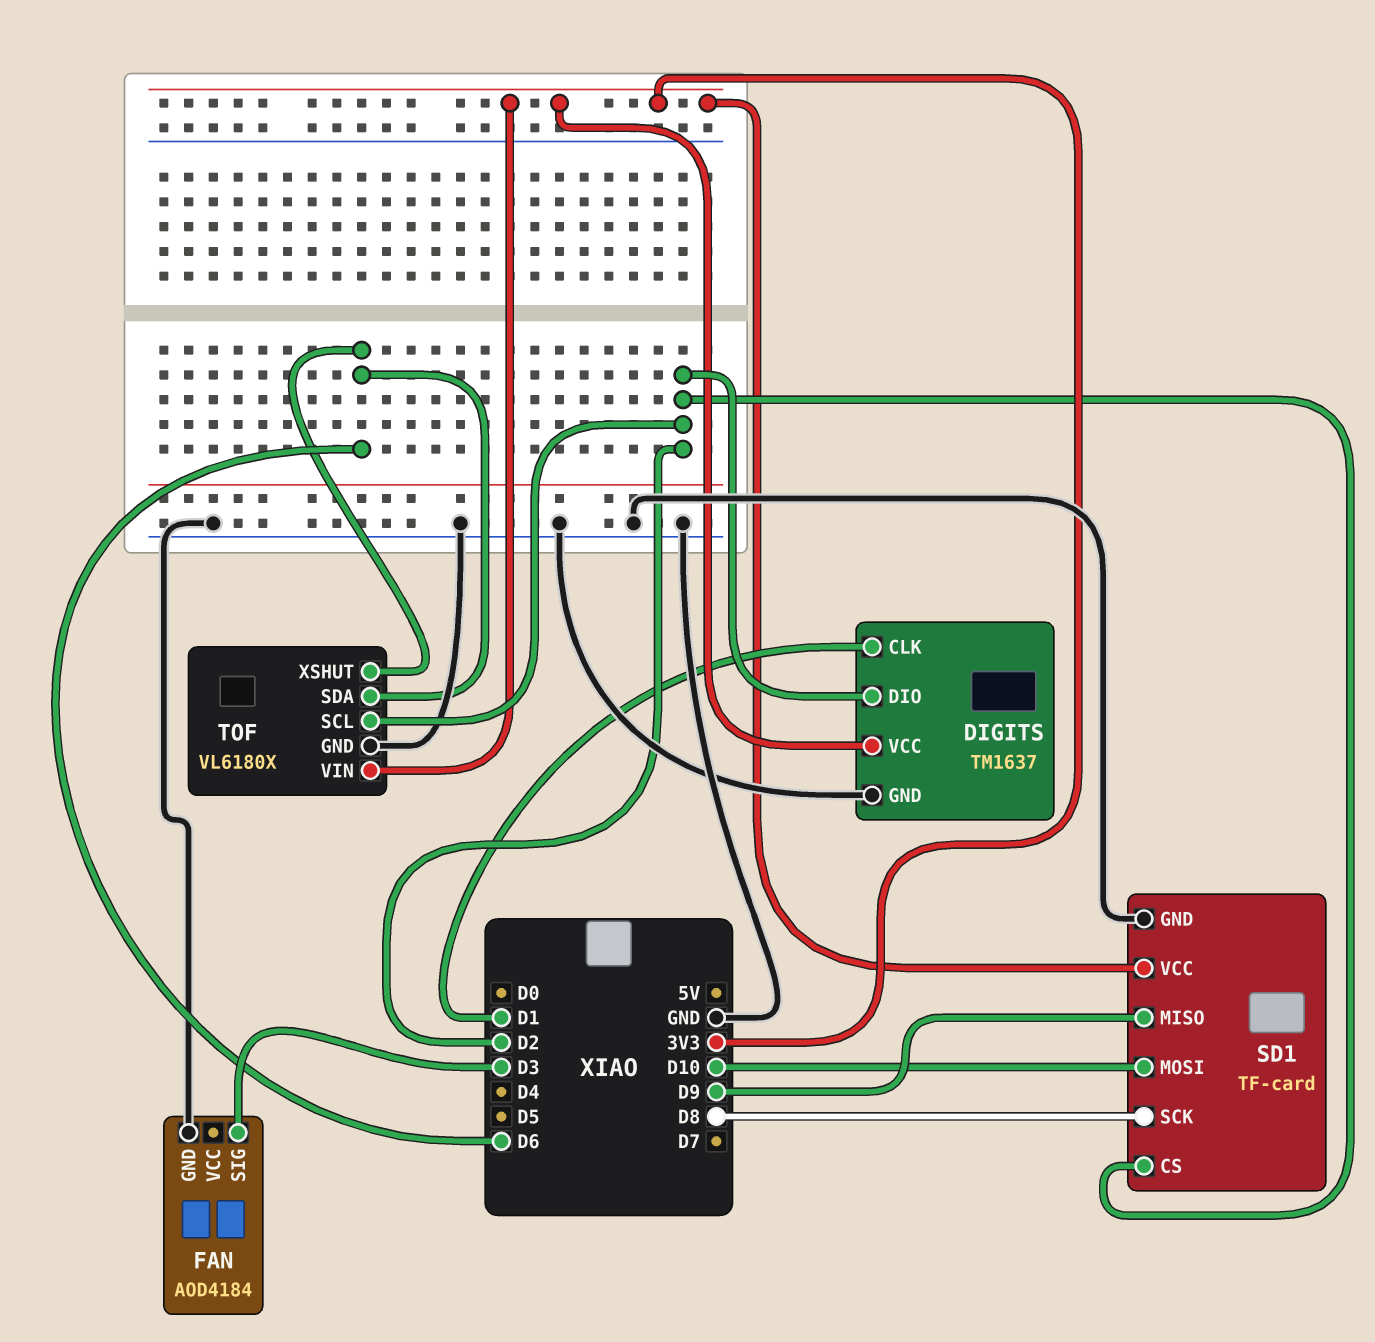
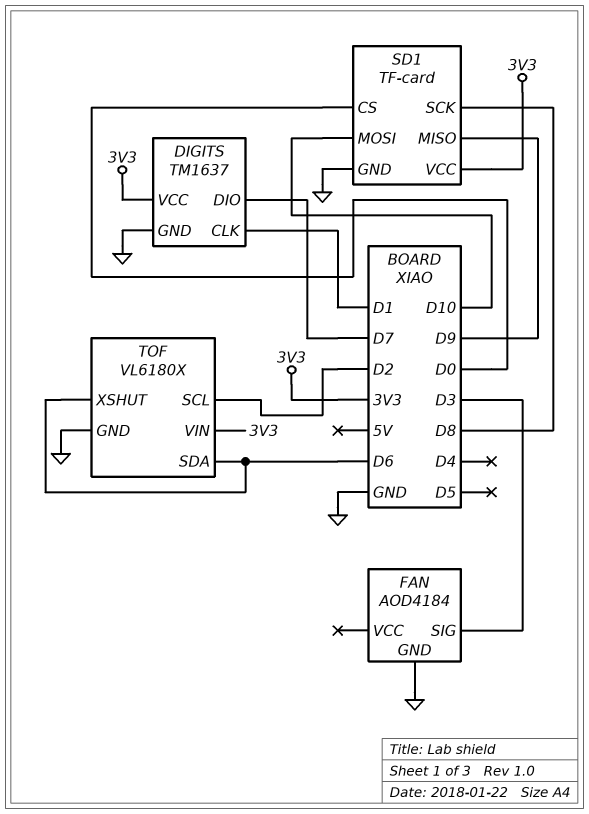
DIGITS pin DIO: D2 -> D7
SD1 pin CS: D2 -> D0

